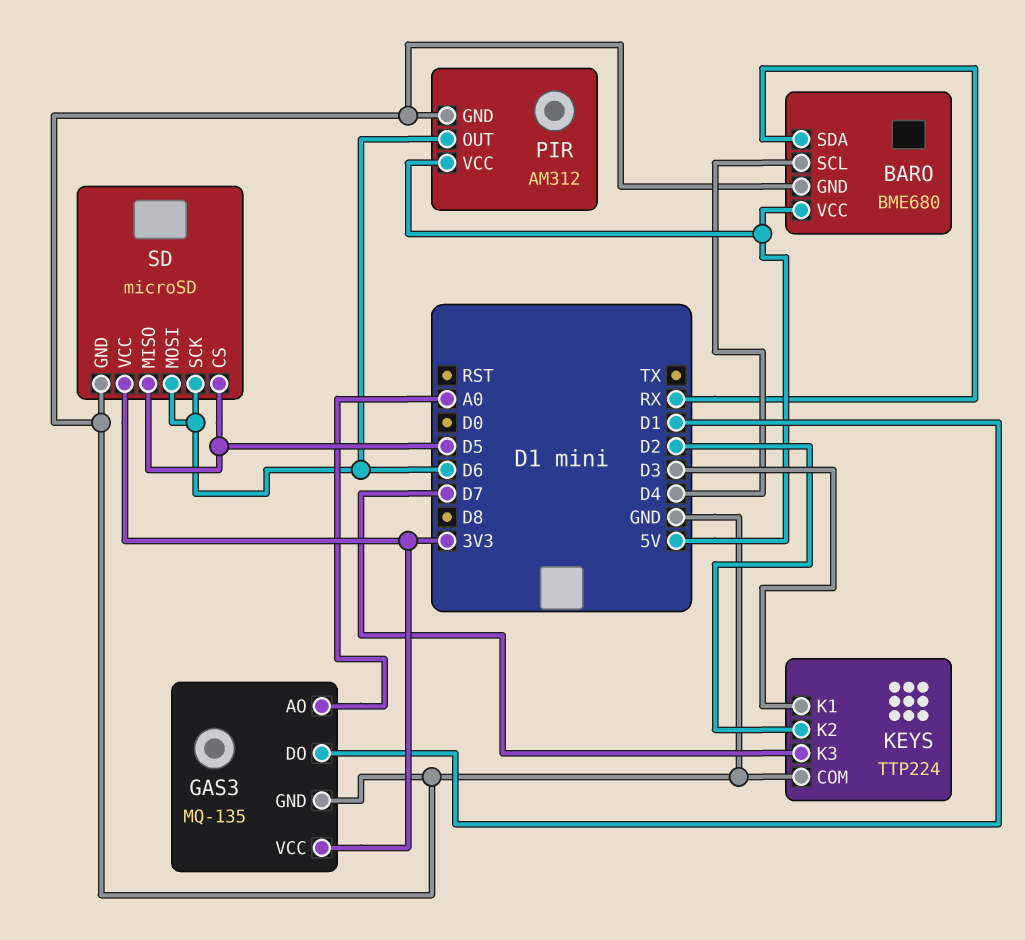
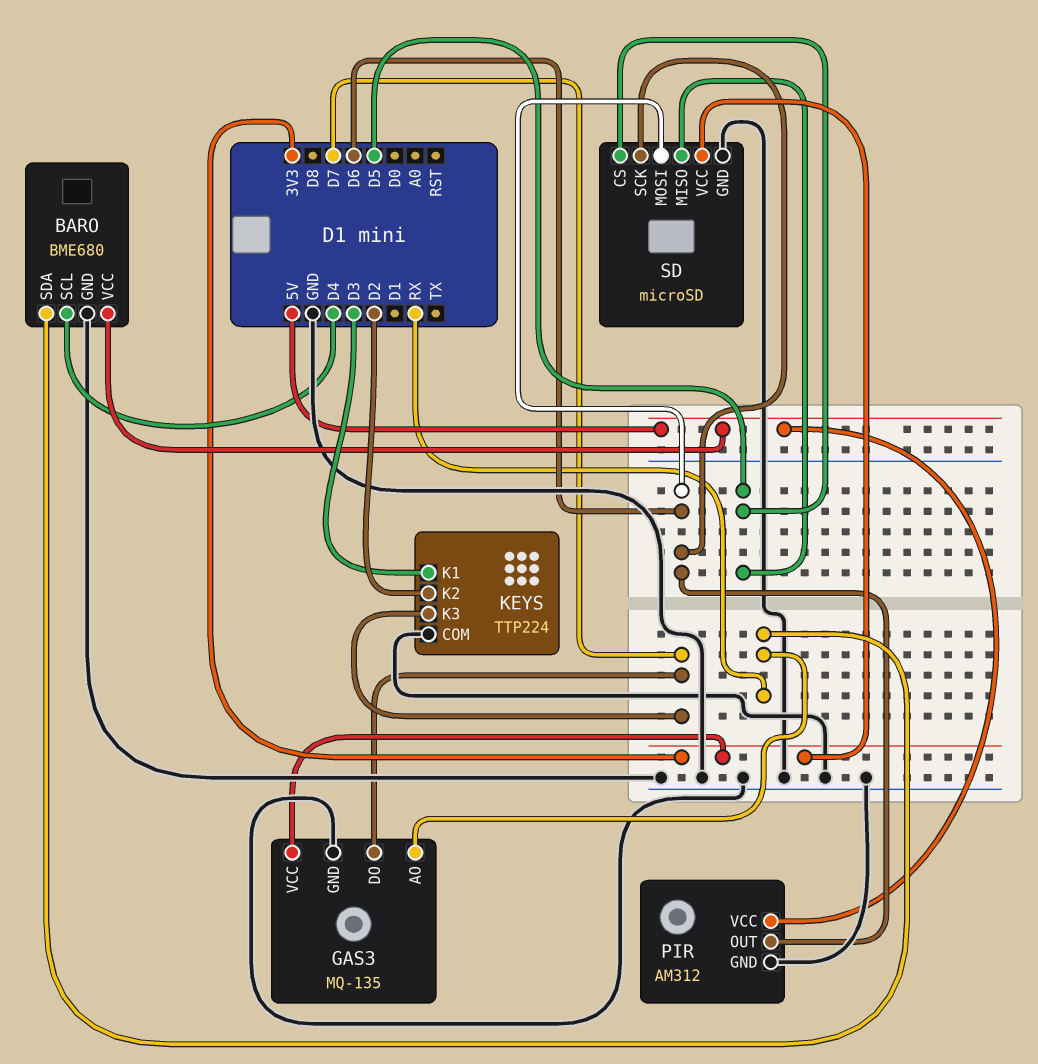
GAS3 pin AO: A0 -> RX
GAS3 pin DO: D1 -> D7

